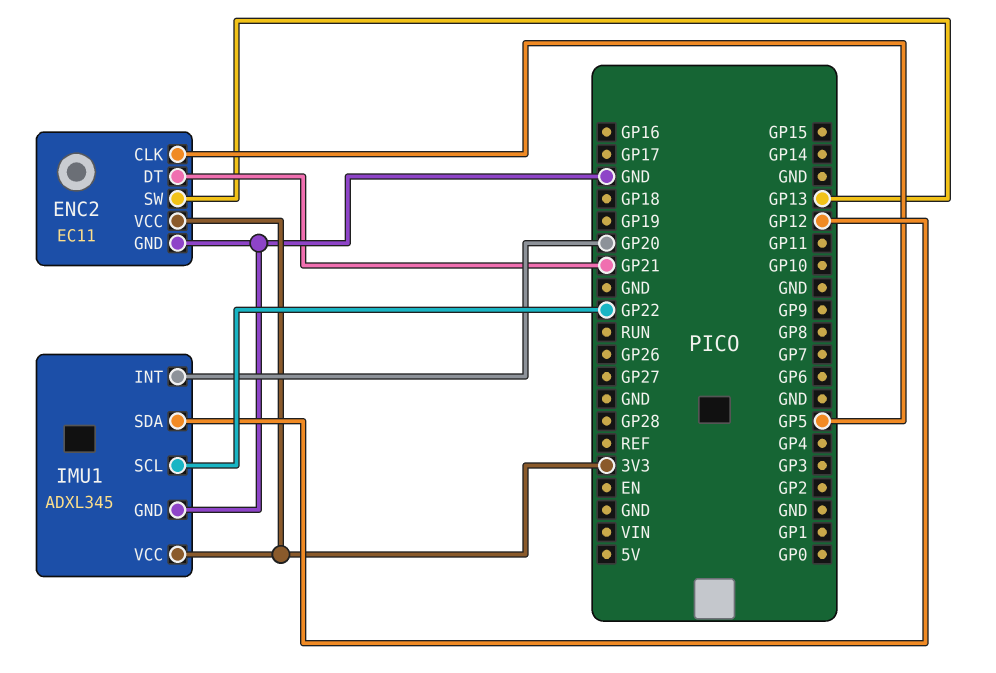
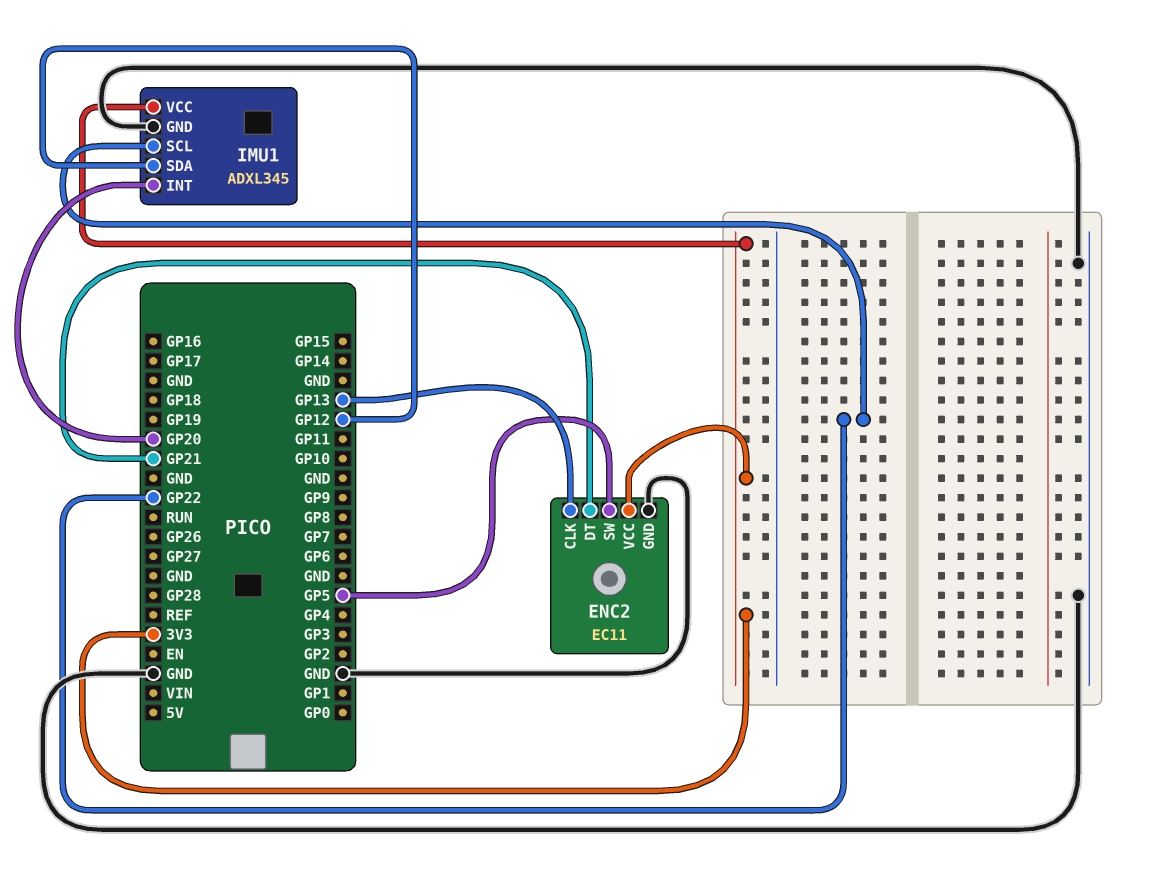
ENC2 pin CLK: GP5 -> GP13
ENC2 pin SW: GP13 -> GP5

